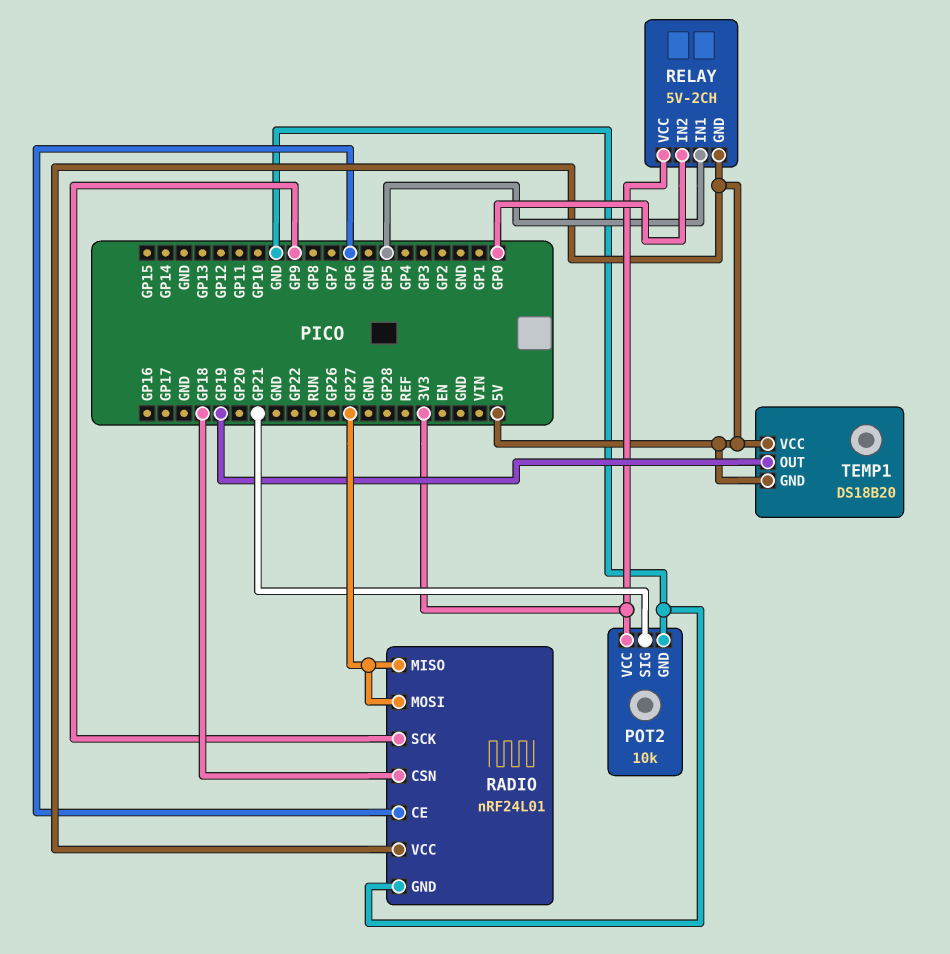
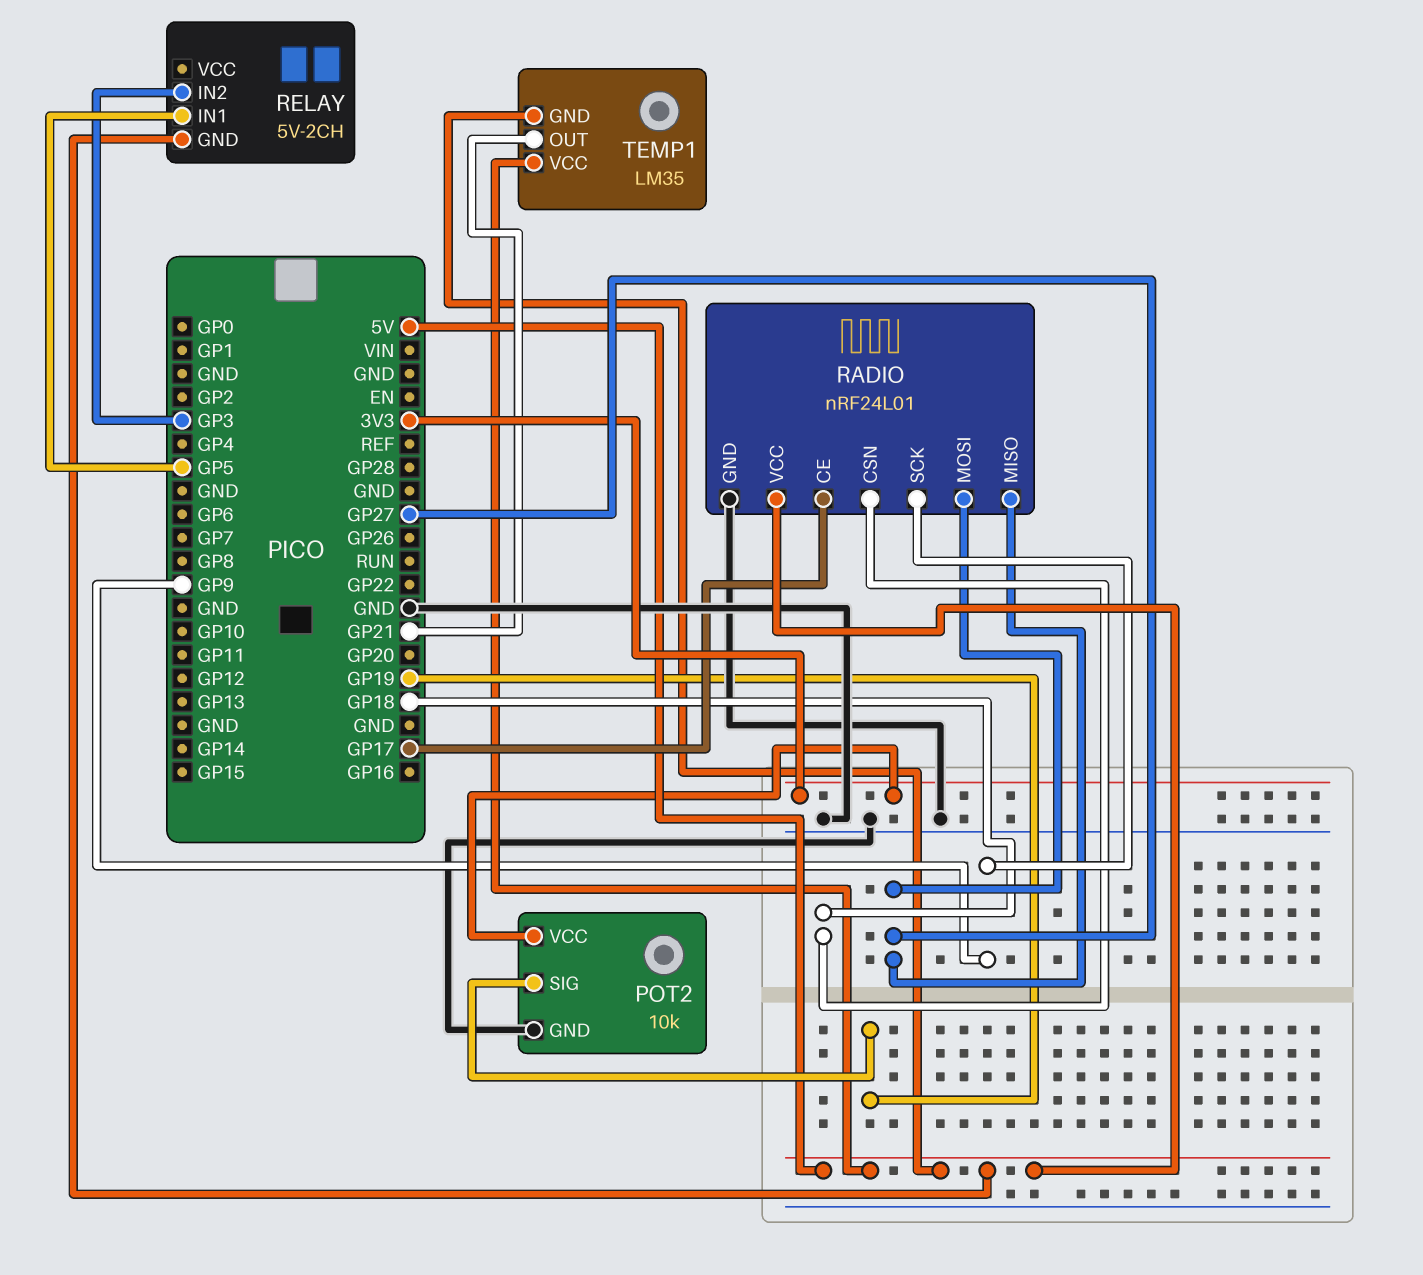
POT2 pin SIG: GP21 -> GP19
RADIO pin CE: GP6 -> GP17
RELAY pin IN2: GP0 -> GP3
RELAY pin VCC: 3V3 -> none
TEMP1: DS18B20 -> LM35
TEMP1 pin OUT: GP19 -> GP21

